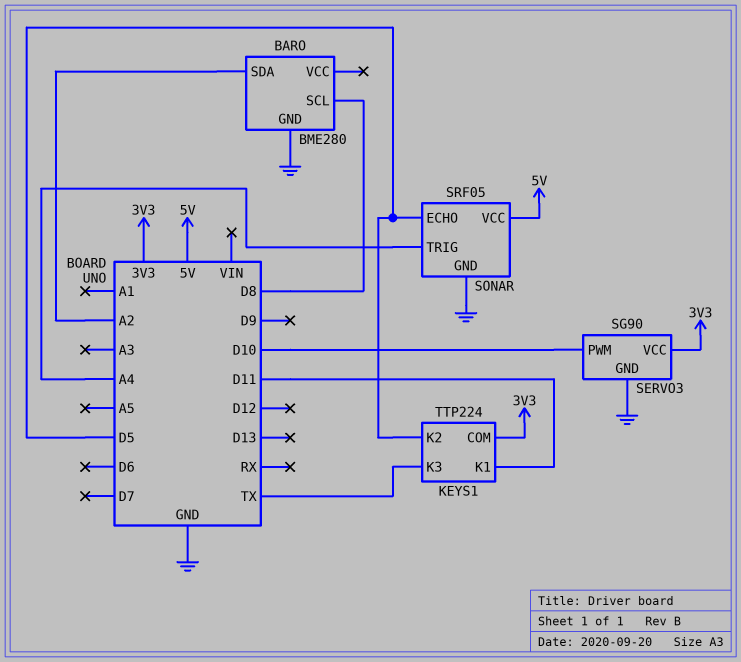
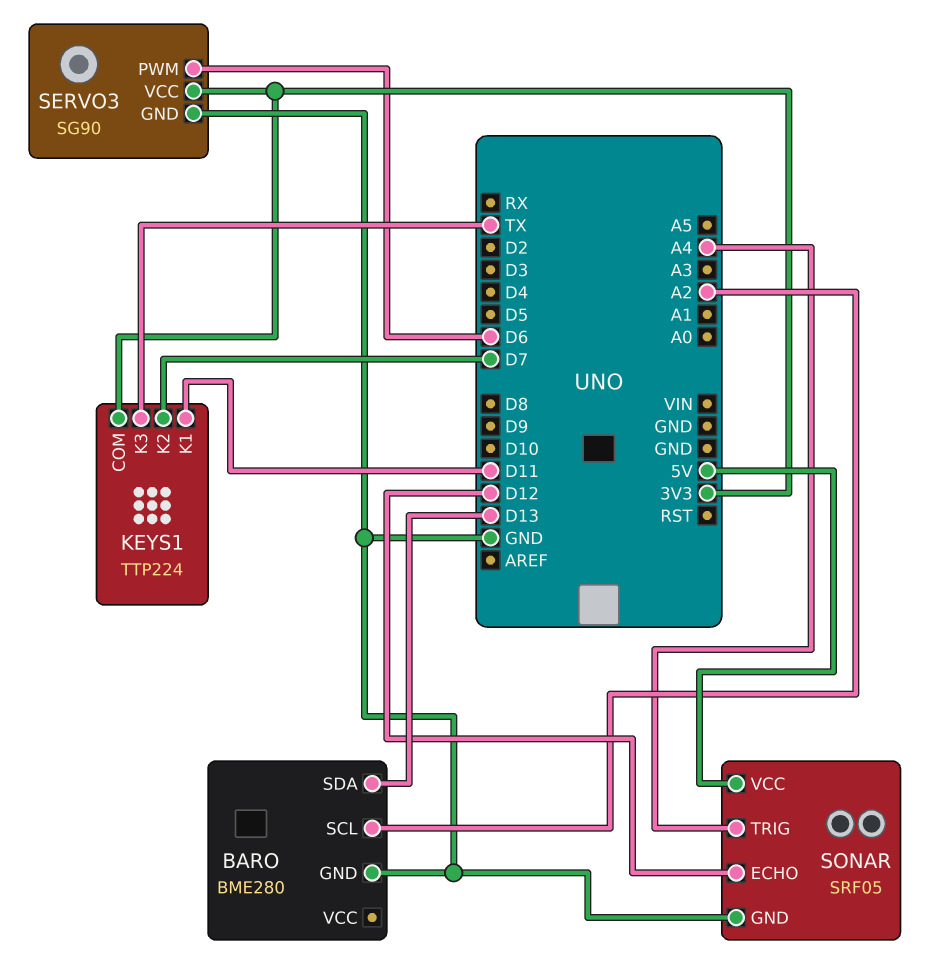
BARO pin SCL: D8 -> A2
BARO pin SDA: A2 -> D13
KEYS1 pin K2: D5 -> D7
SERVO3 pin PWM: D10 -> D6
SONAR pin ECHO: D5 -> D12

